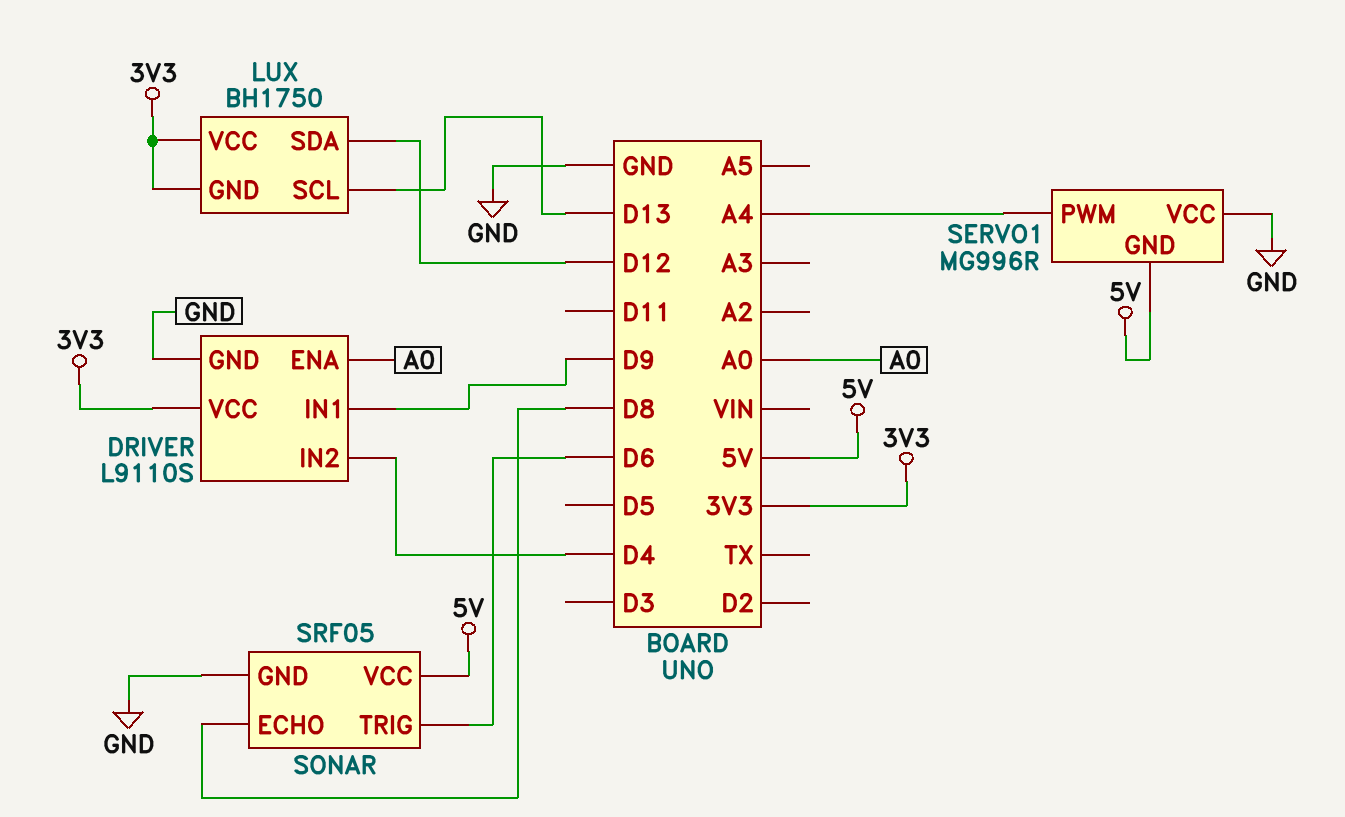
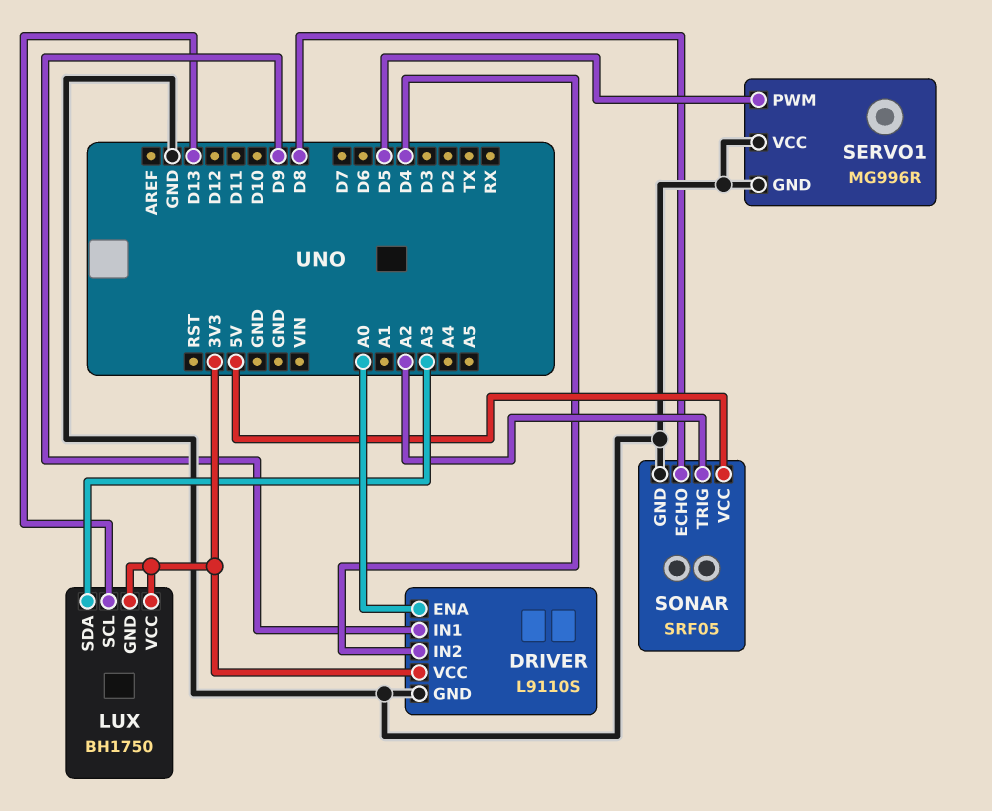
LUX pin SDA: D12 -> A3
SERVO1 pin GND: 5V -> GND
SERVO1 pin PWM: A4 -> D5
SONAR pin TRIG: D6 -> A2

